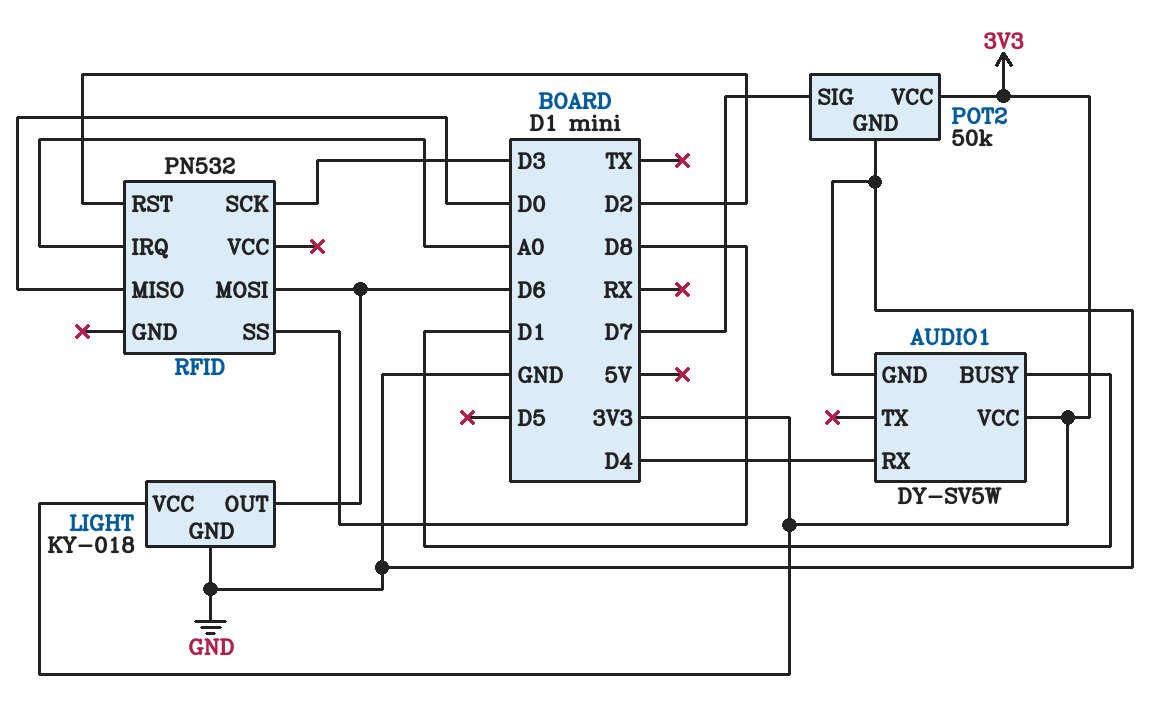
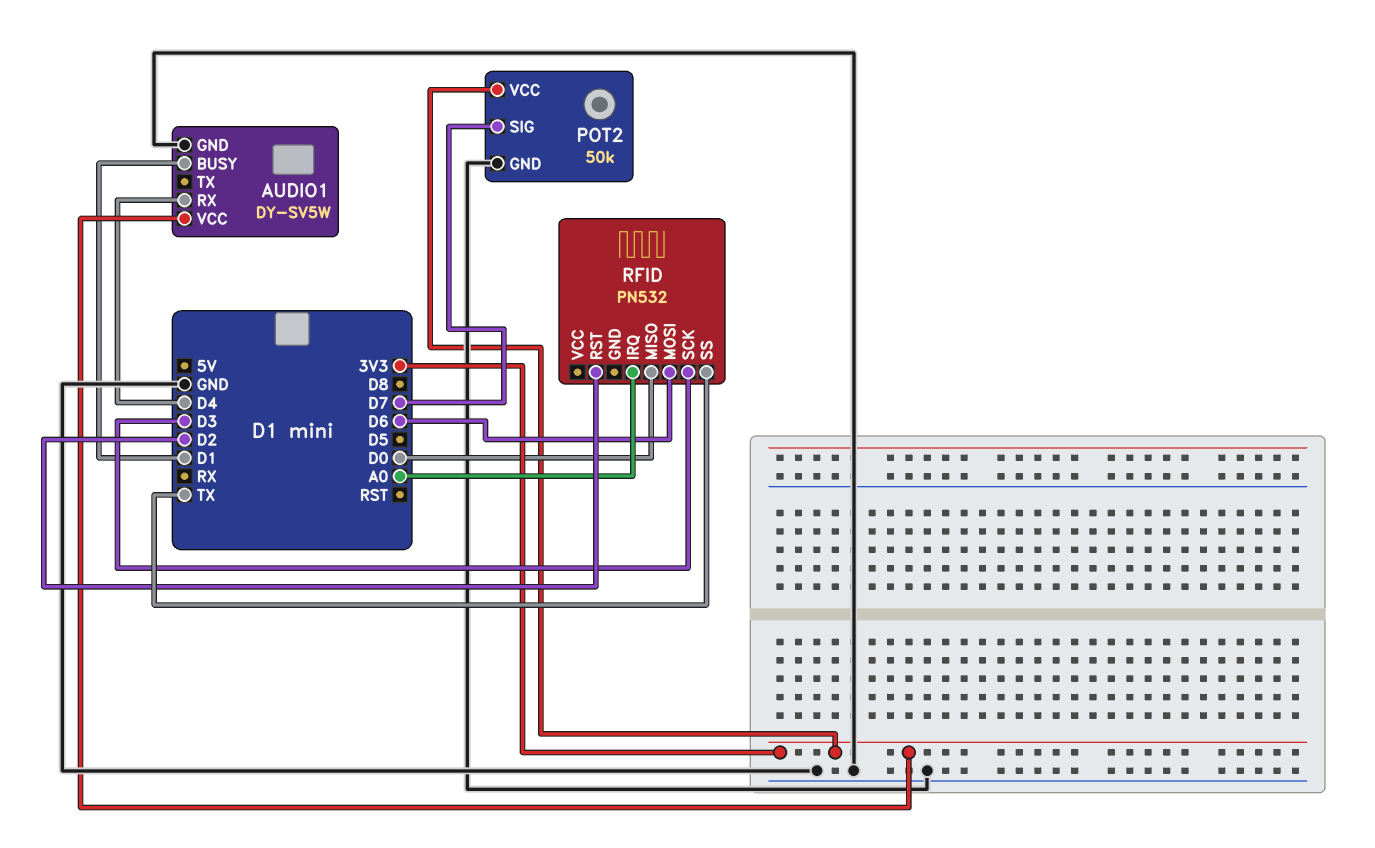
LIGHT: KY-018 -> none
LIGHT pin GND: GND -> none
LIGHT pin OUT: D6 -> none
LIGHT pin VCC: 3V3 -> none
RFID pin SS: D8 -> TX

